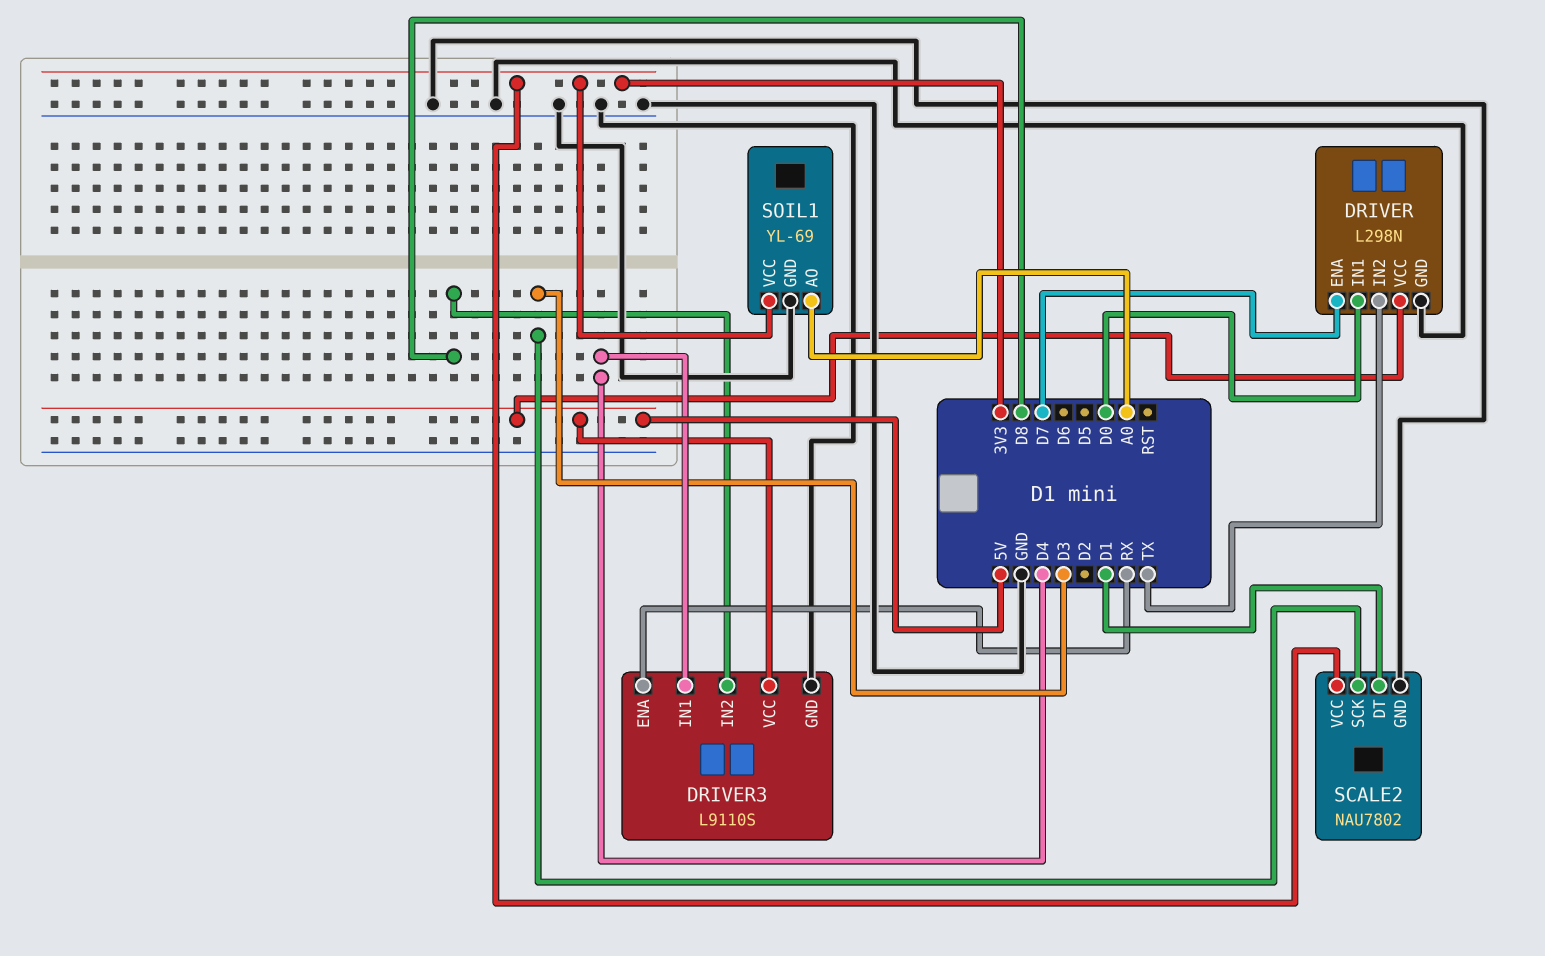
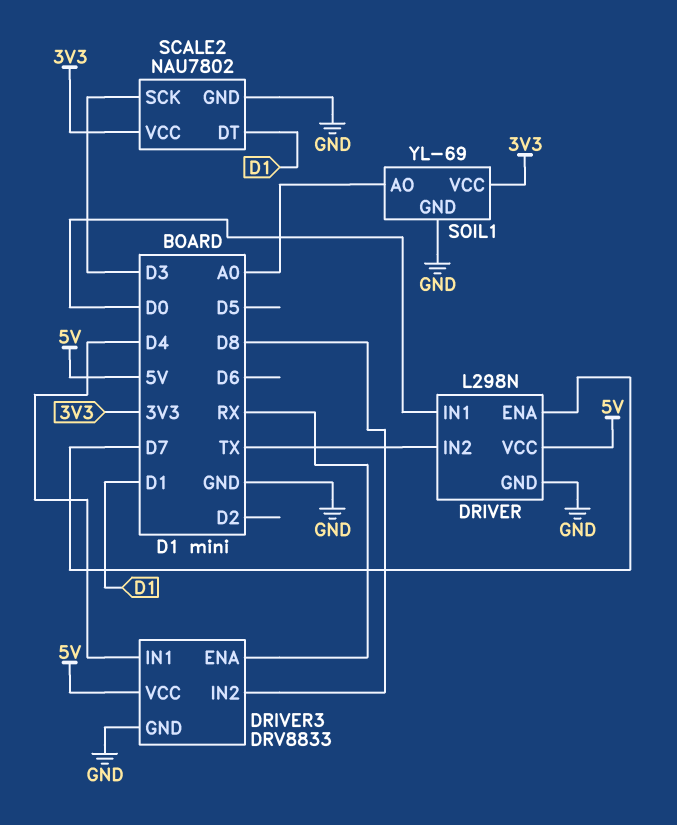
DRIVER3: L9110S -> DRV8833

